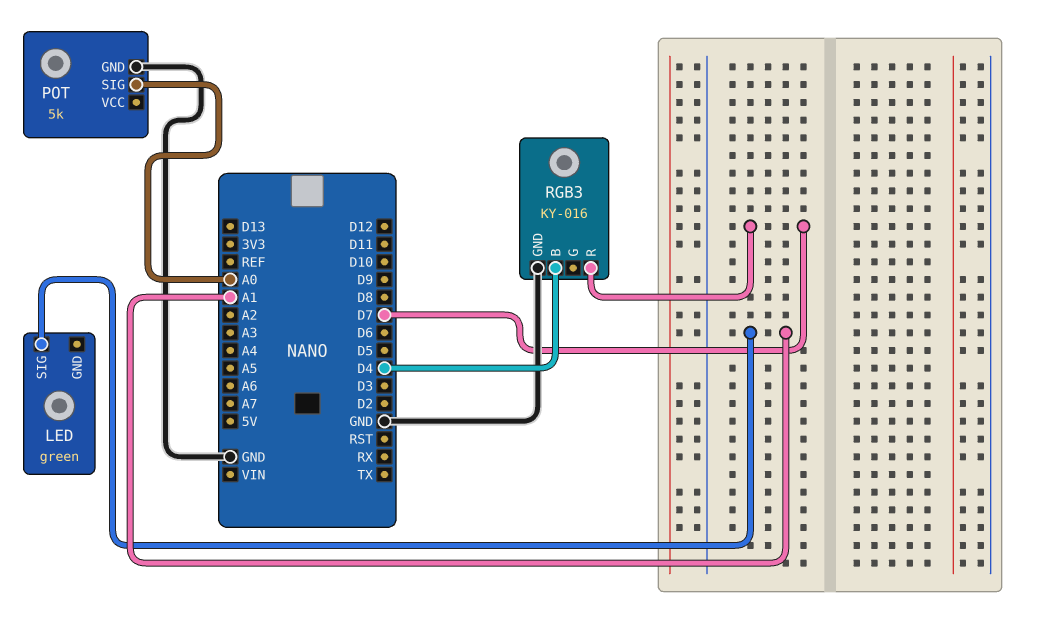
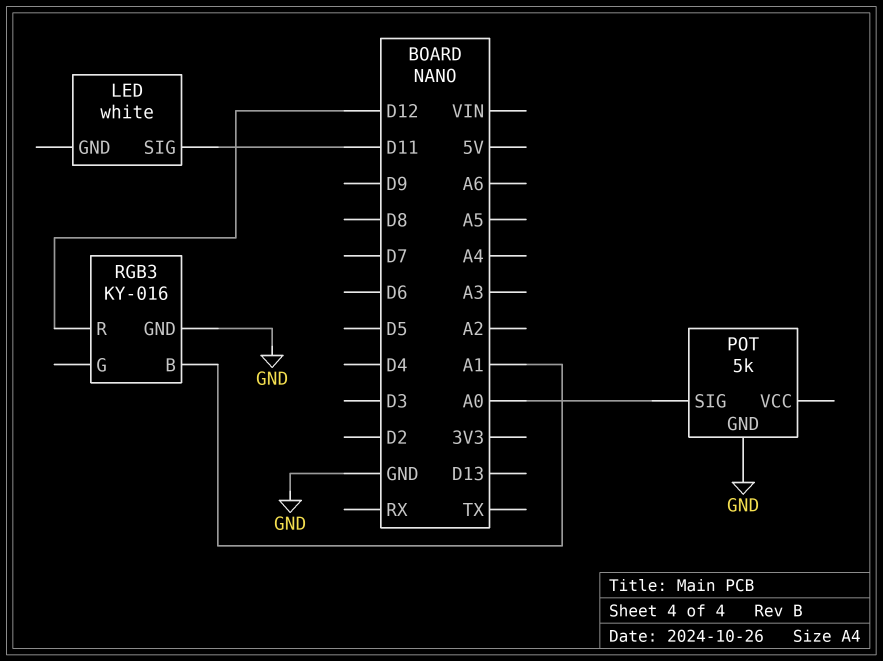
LED: green -> white
LED pin SIG: A1 -> D11
RGB3 pin B: D4 -> A1
RGB3 pin R: D7 -> D12

